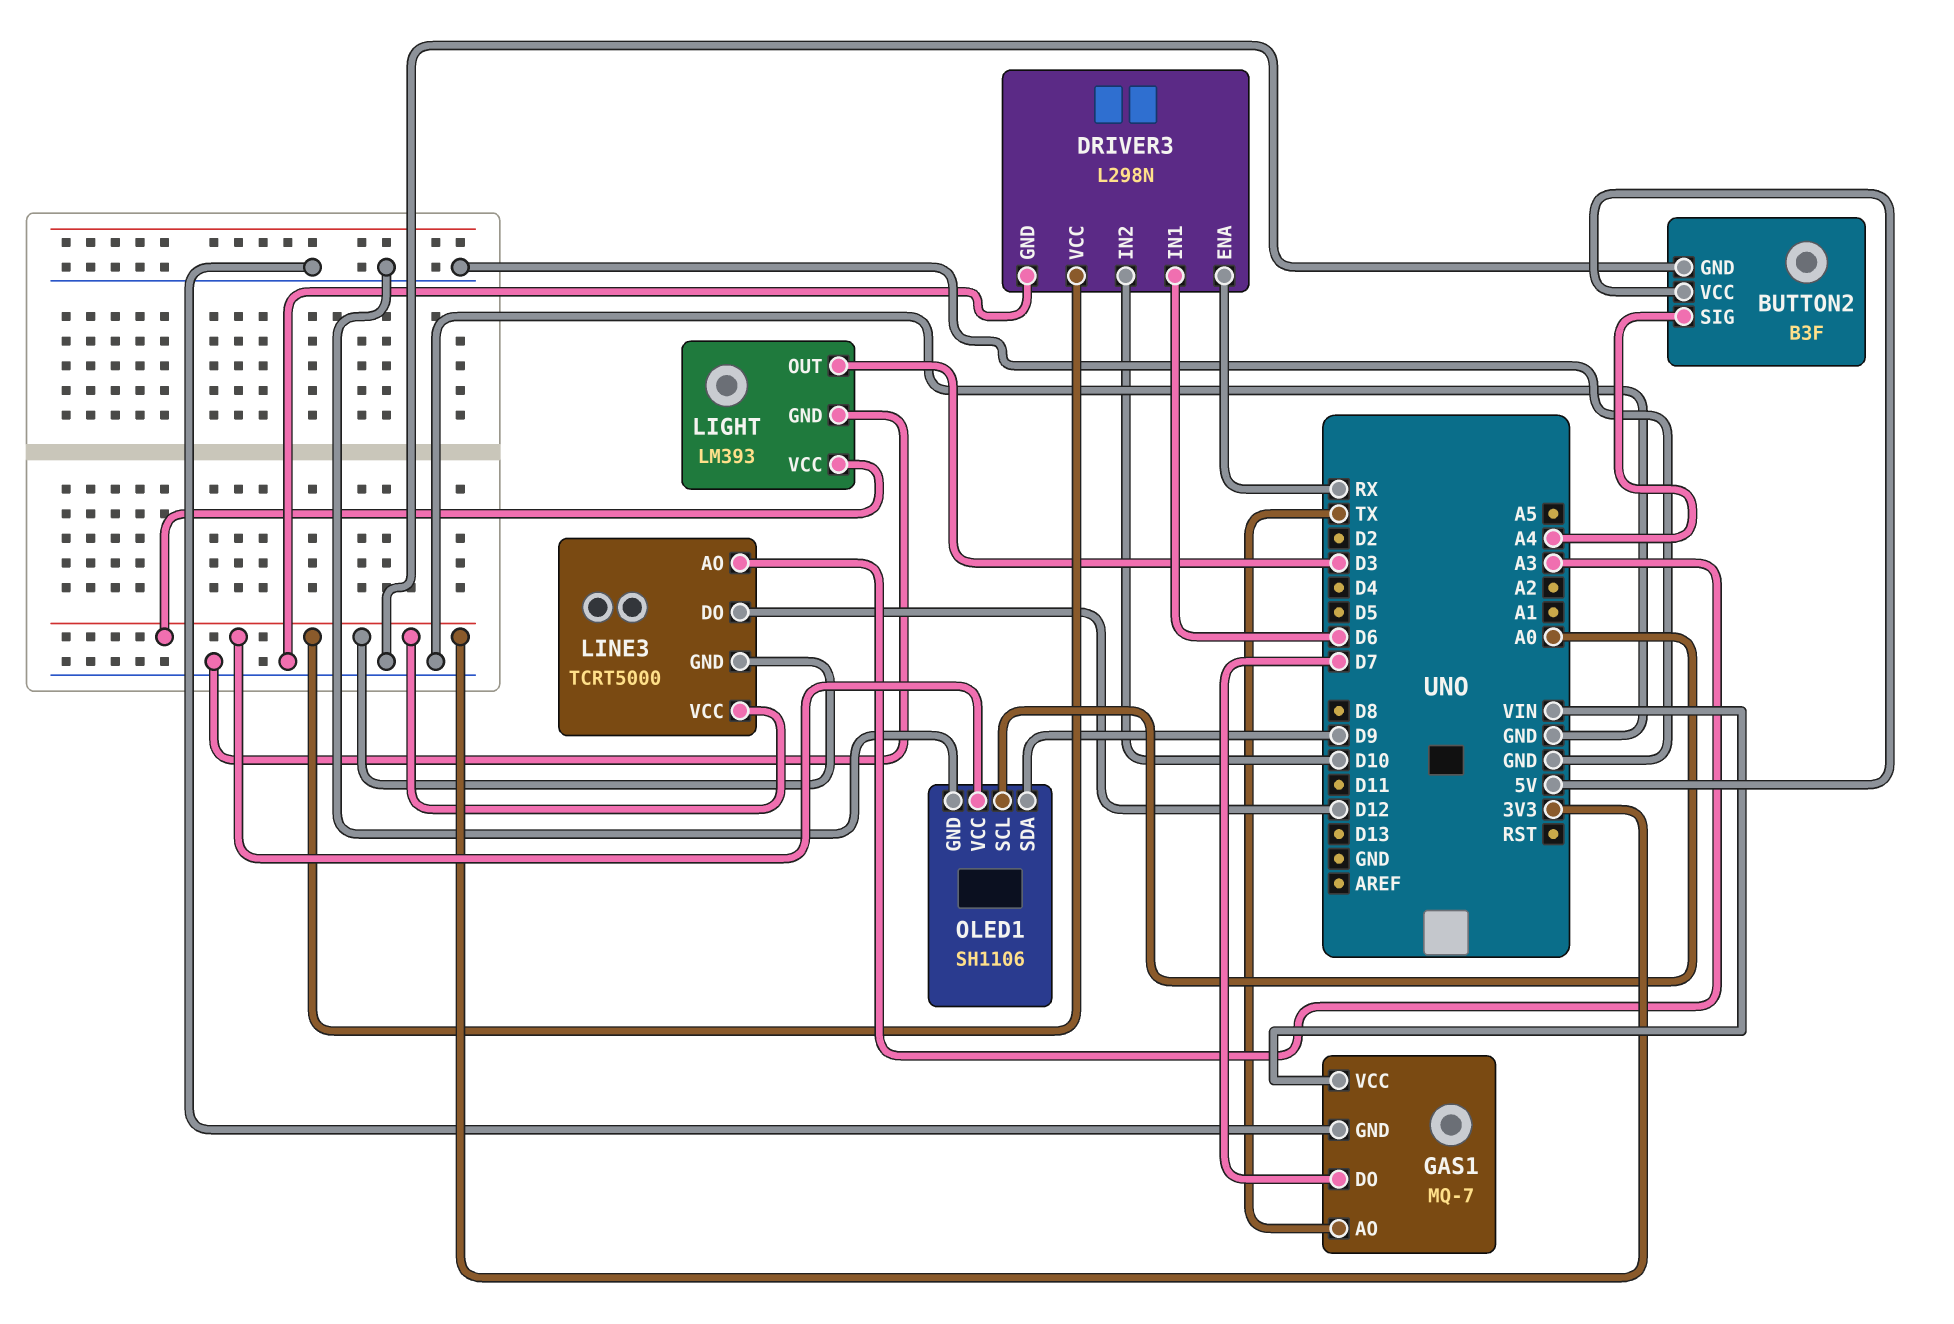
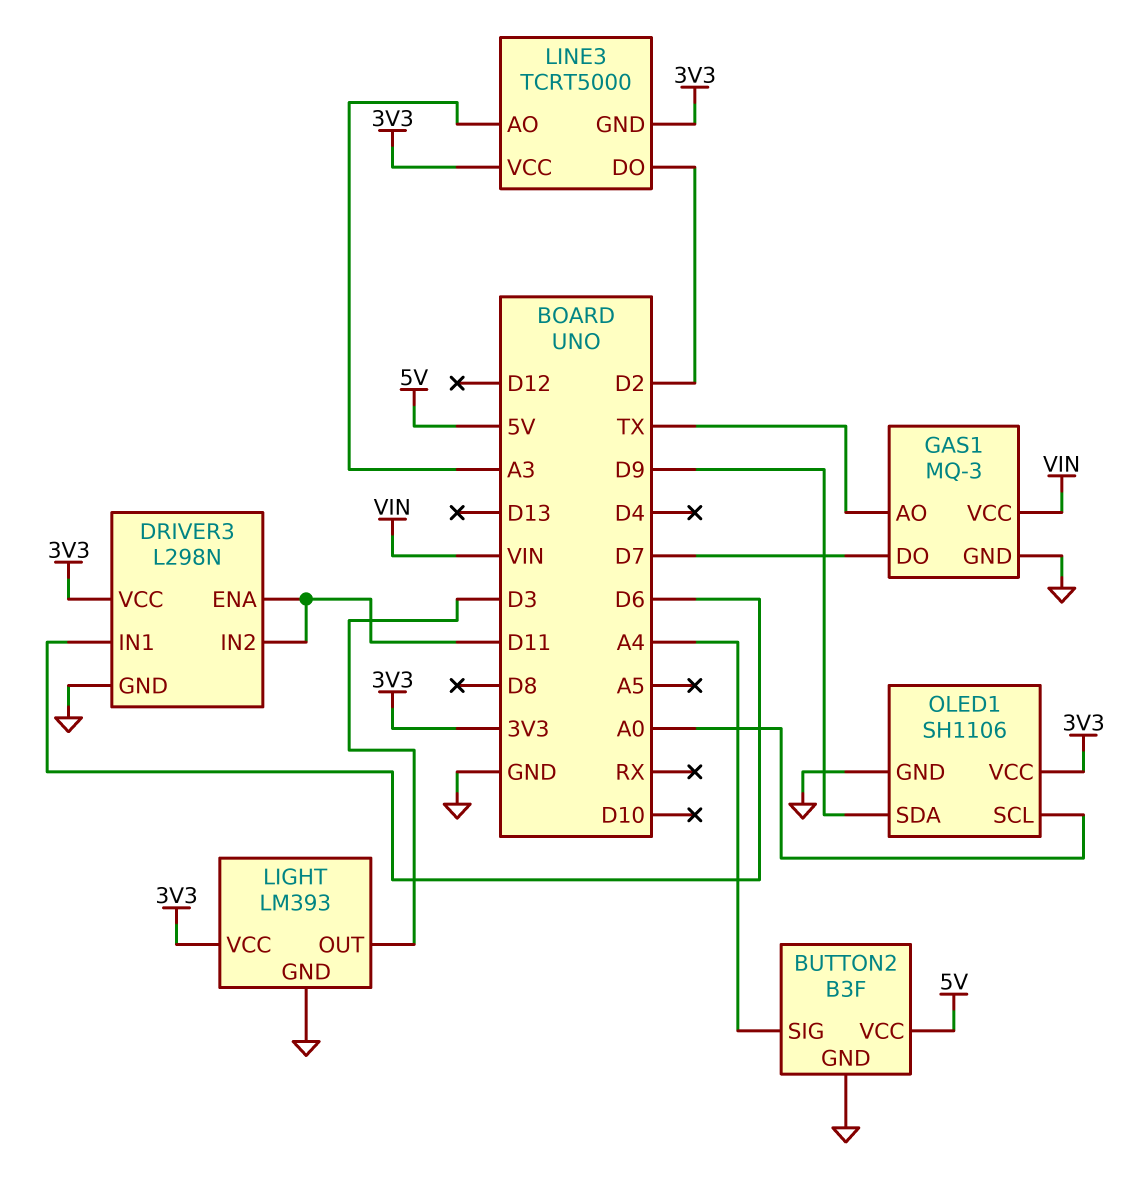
DRIVER3 pin ENA: RX -> D11
DRIVER3 pin IN2: D10 -> D11
GAS1: MQ-7 -> MQ-3
LINE3 pin DO: D12 -> D2

